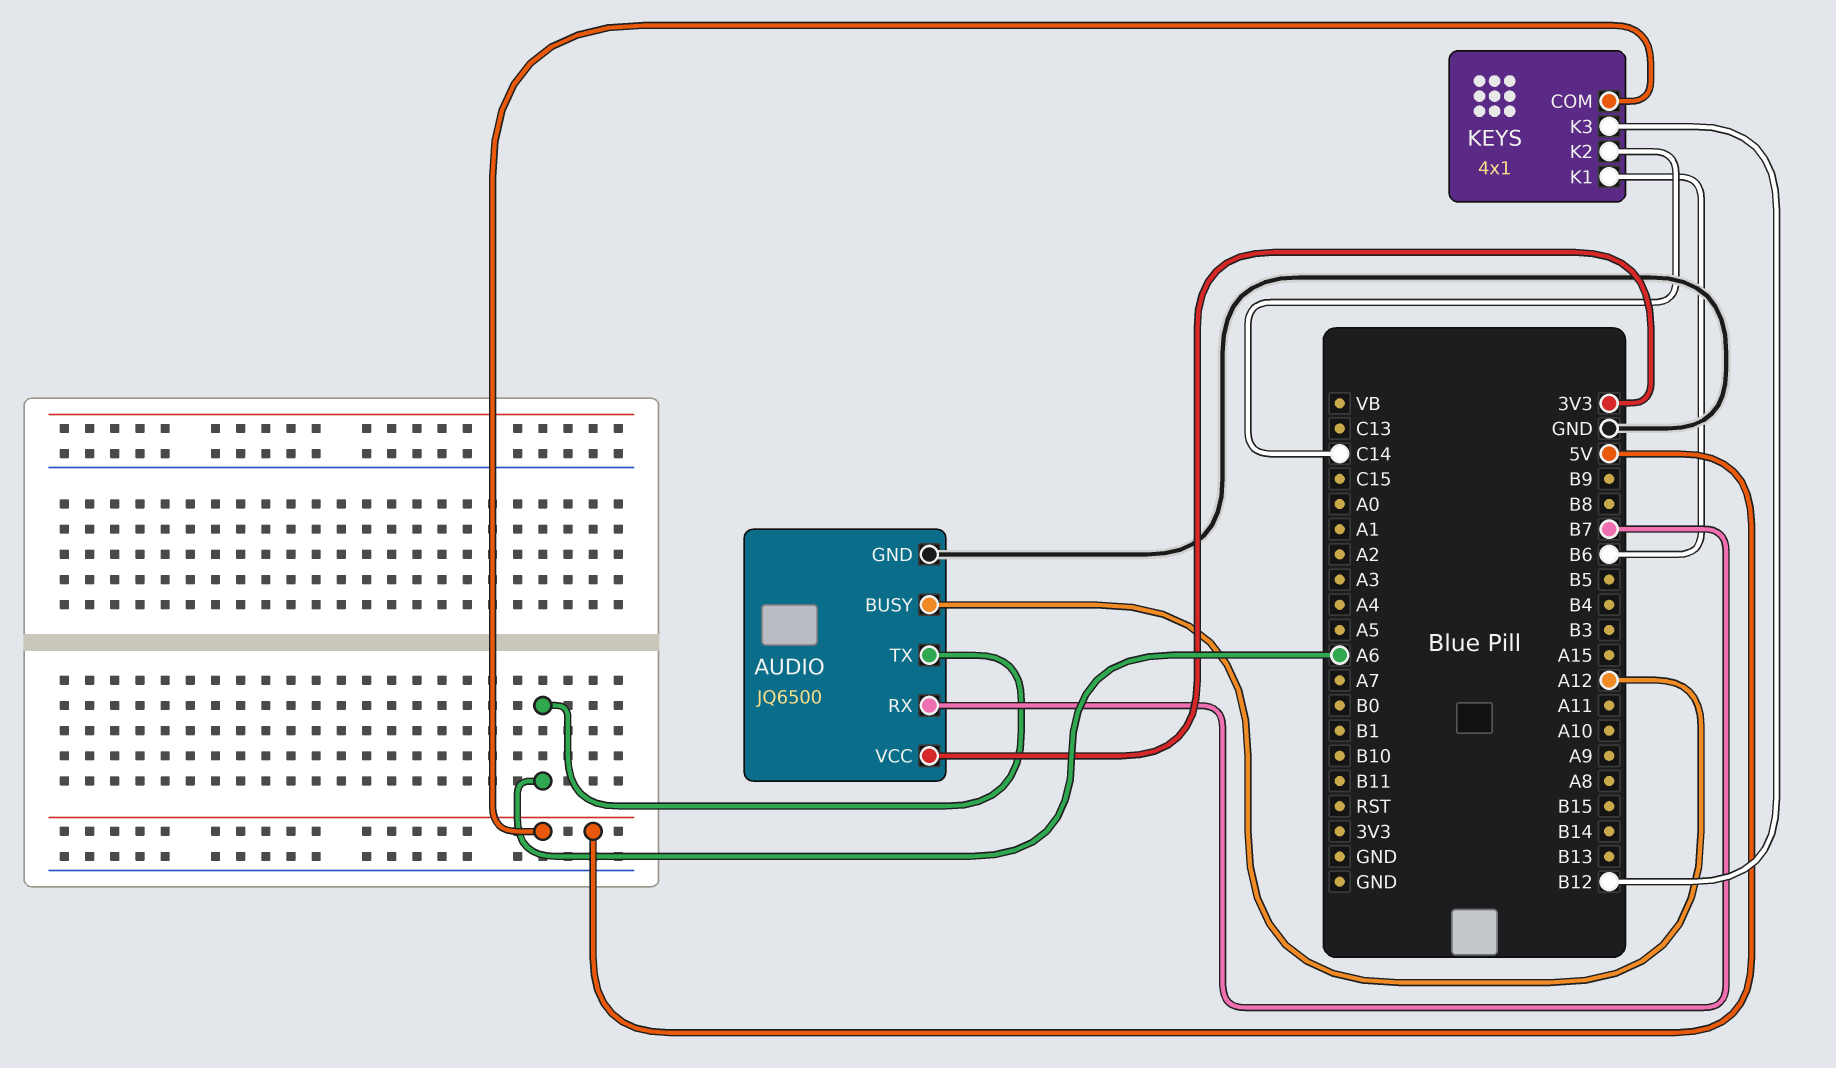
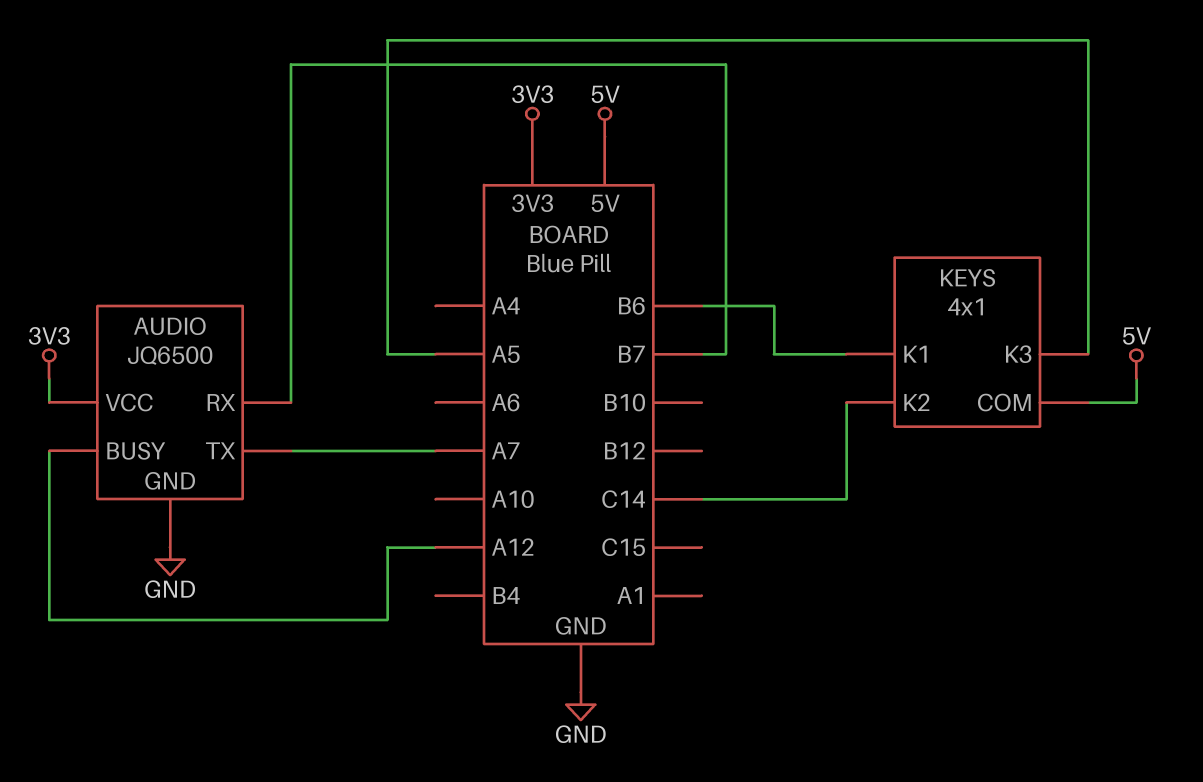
AUDIO pin TX: A6 -> A7
KEYS pin K3: B12 -> A5

